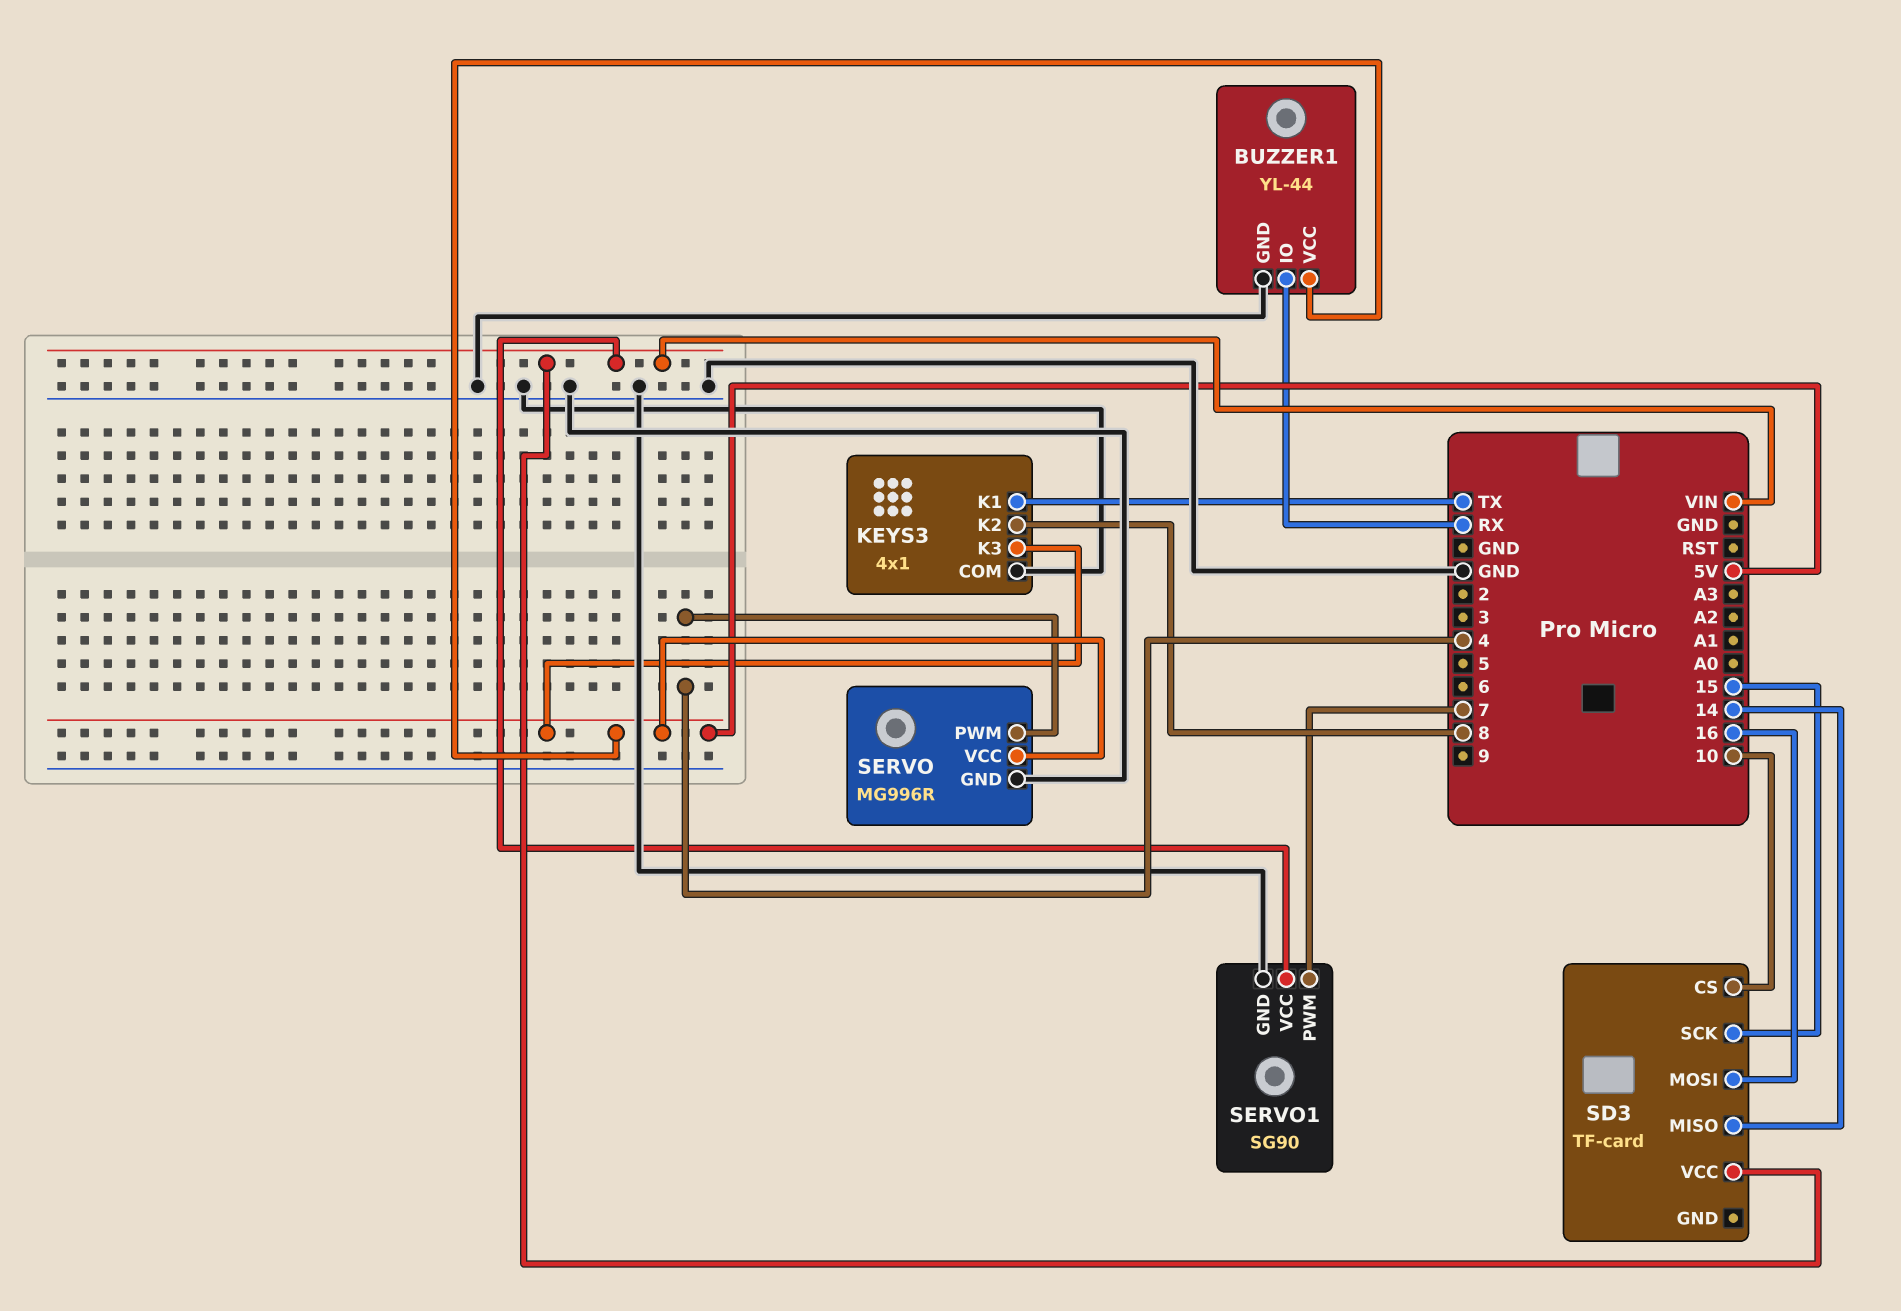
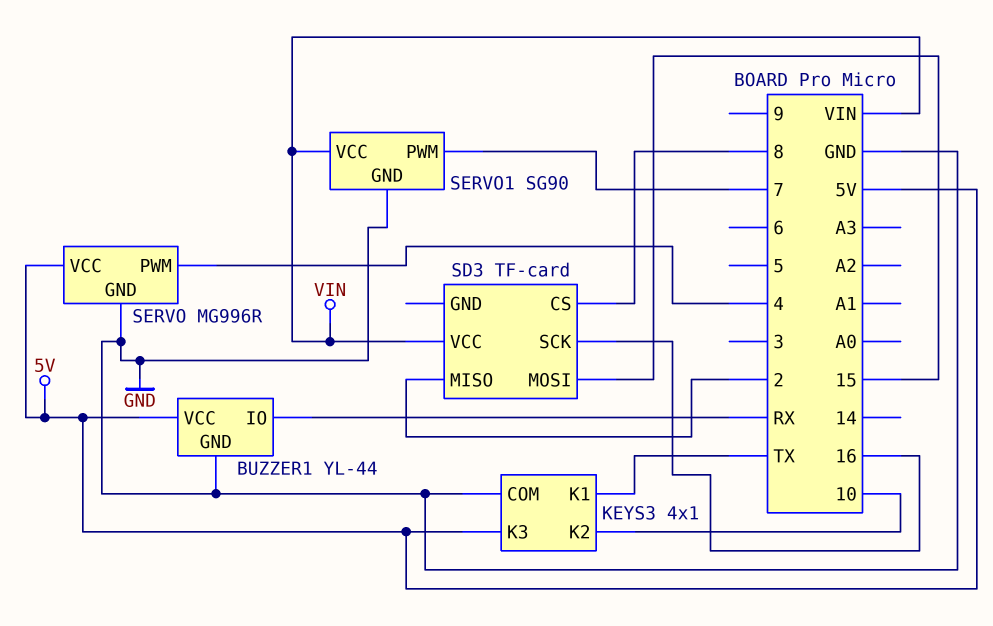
KEYS3 pin K2: 8 -> 10
SD3 pin CS: 10 -> 8
SD3 pin MISO: 14 -> 2
SD3 pin MOSI: 16 -> 15
SD3 pin SCK: 15 -> 16

